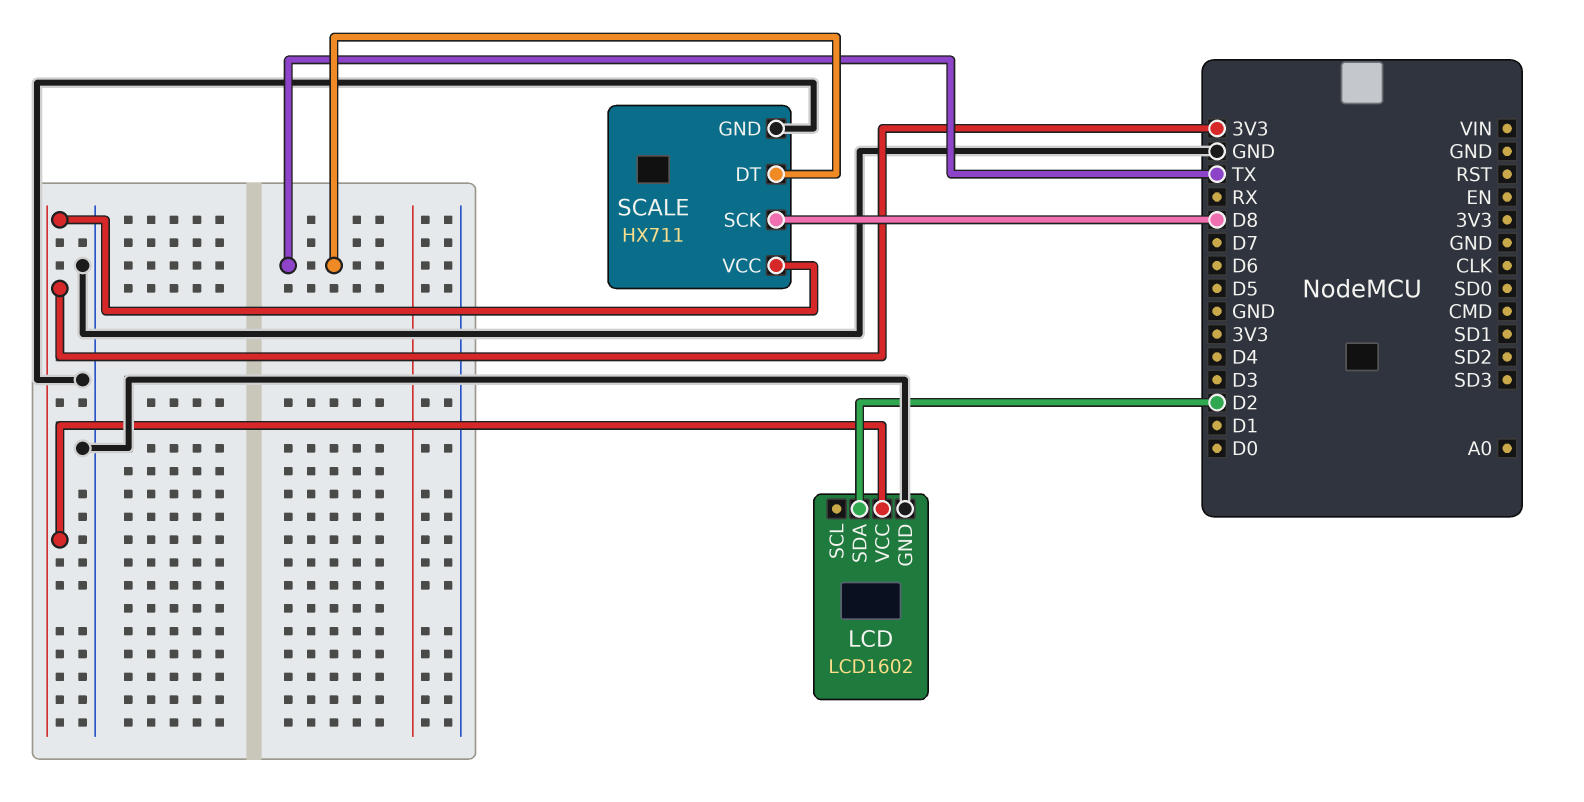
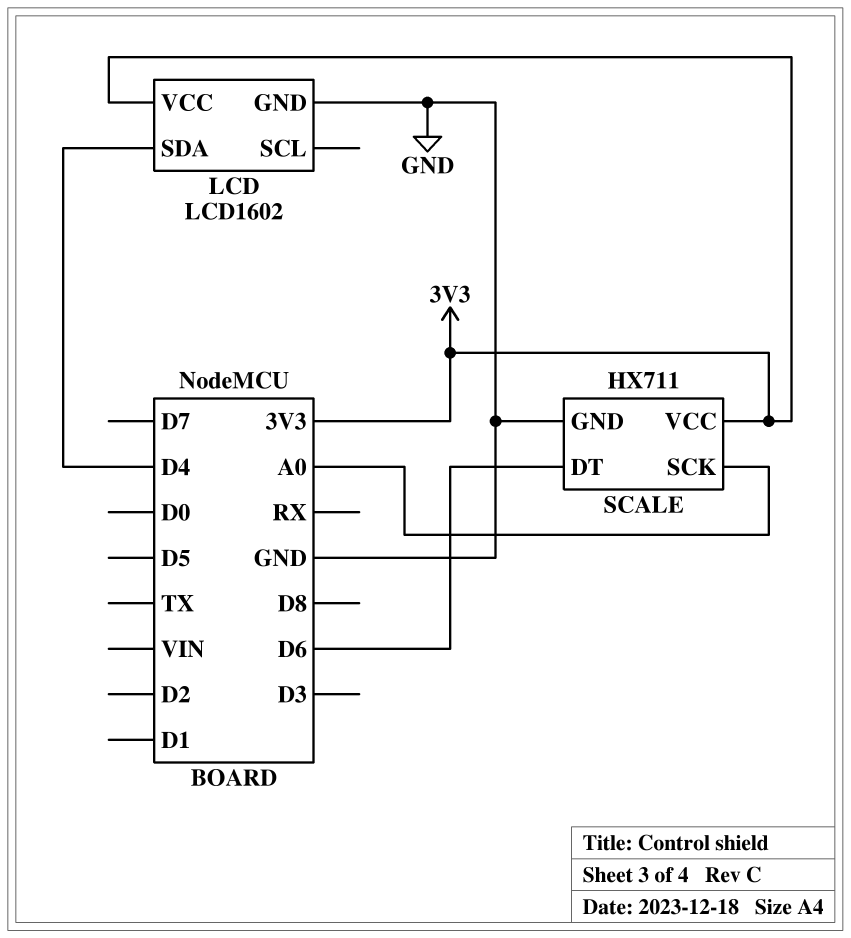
LCD pin SDA: D2 -> D4
SCALE pin DT: TX -> D6
SCALE pin SCK: D8 -> A0

